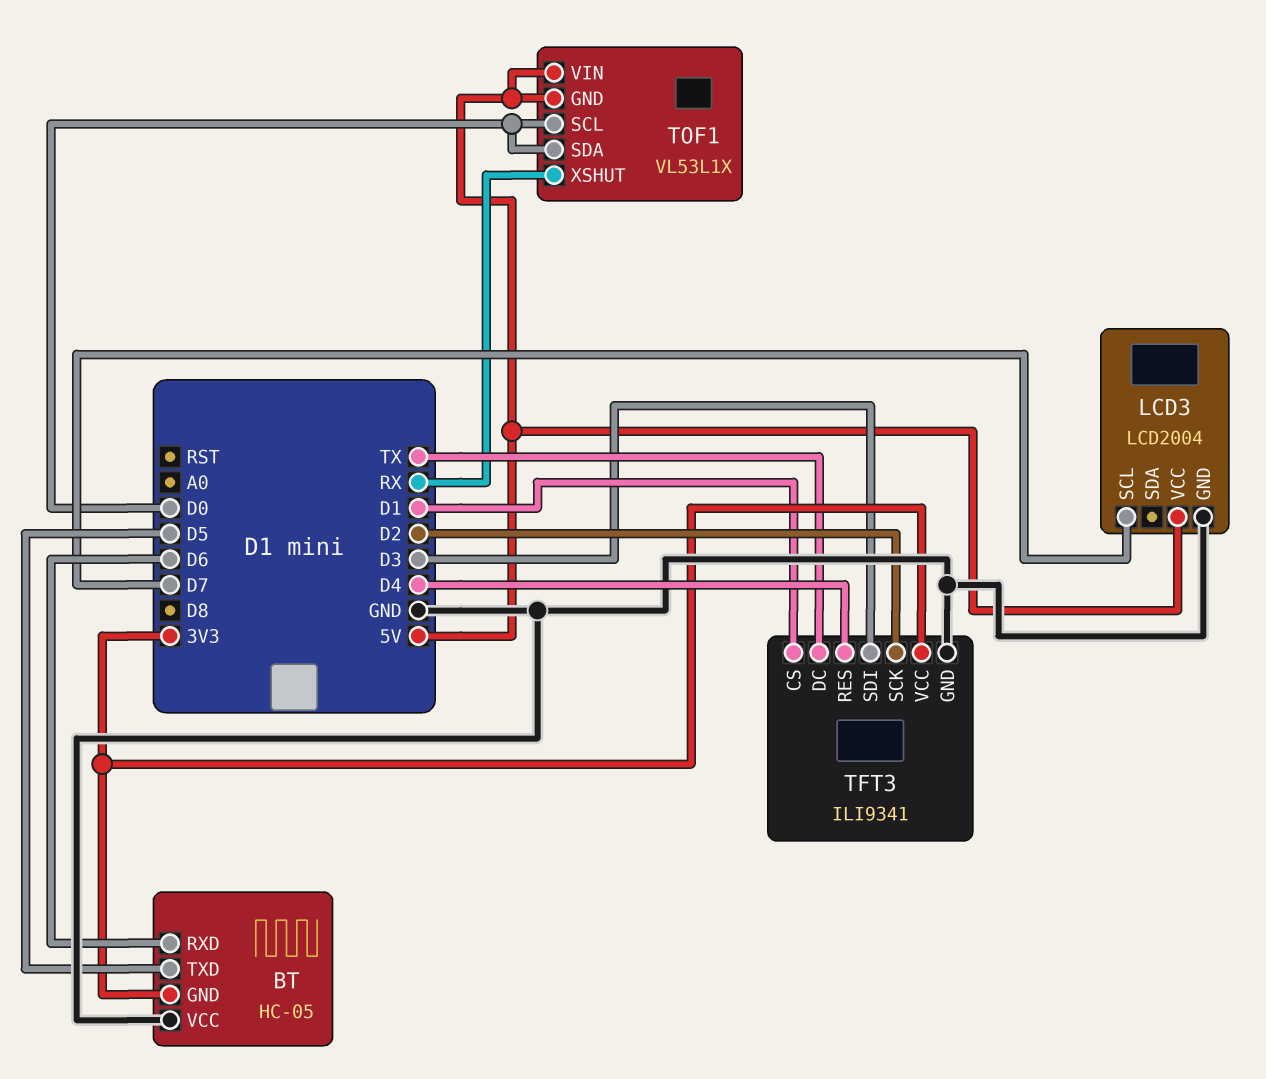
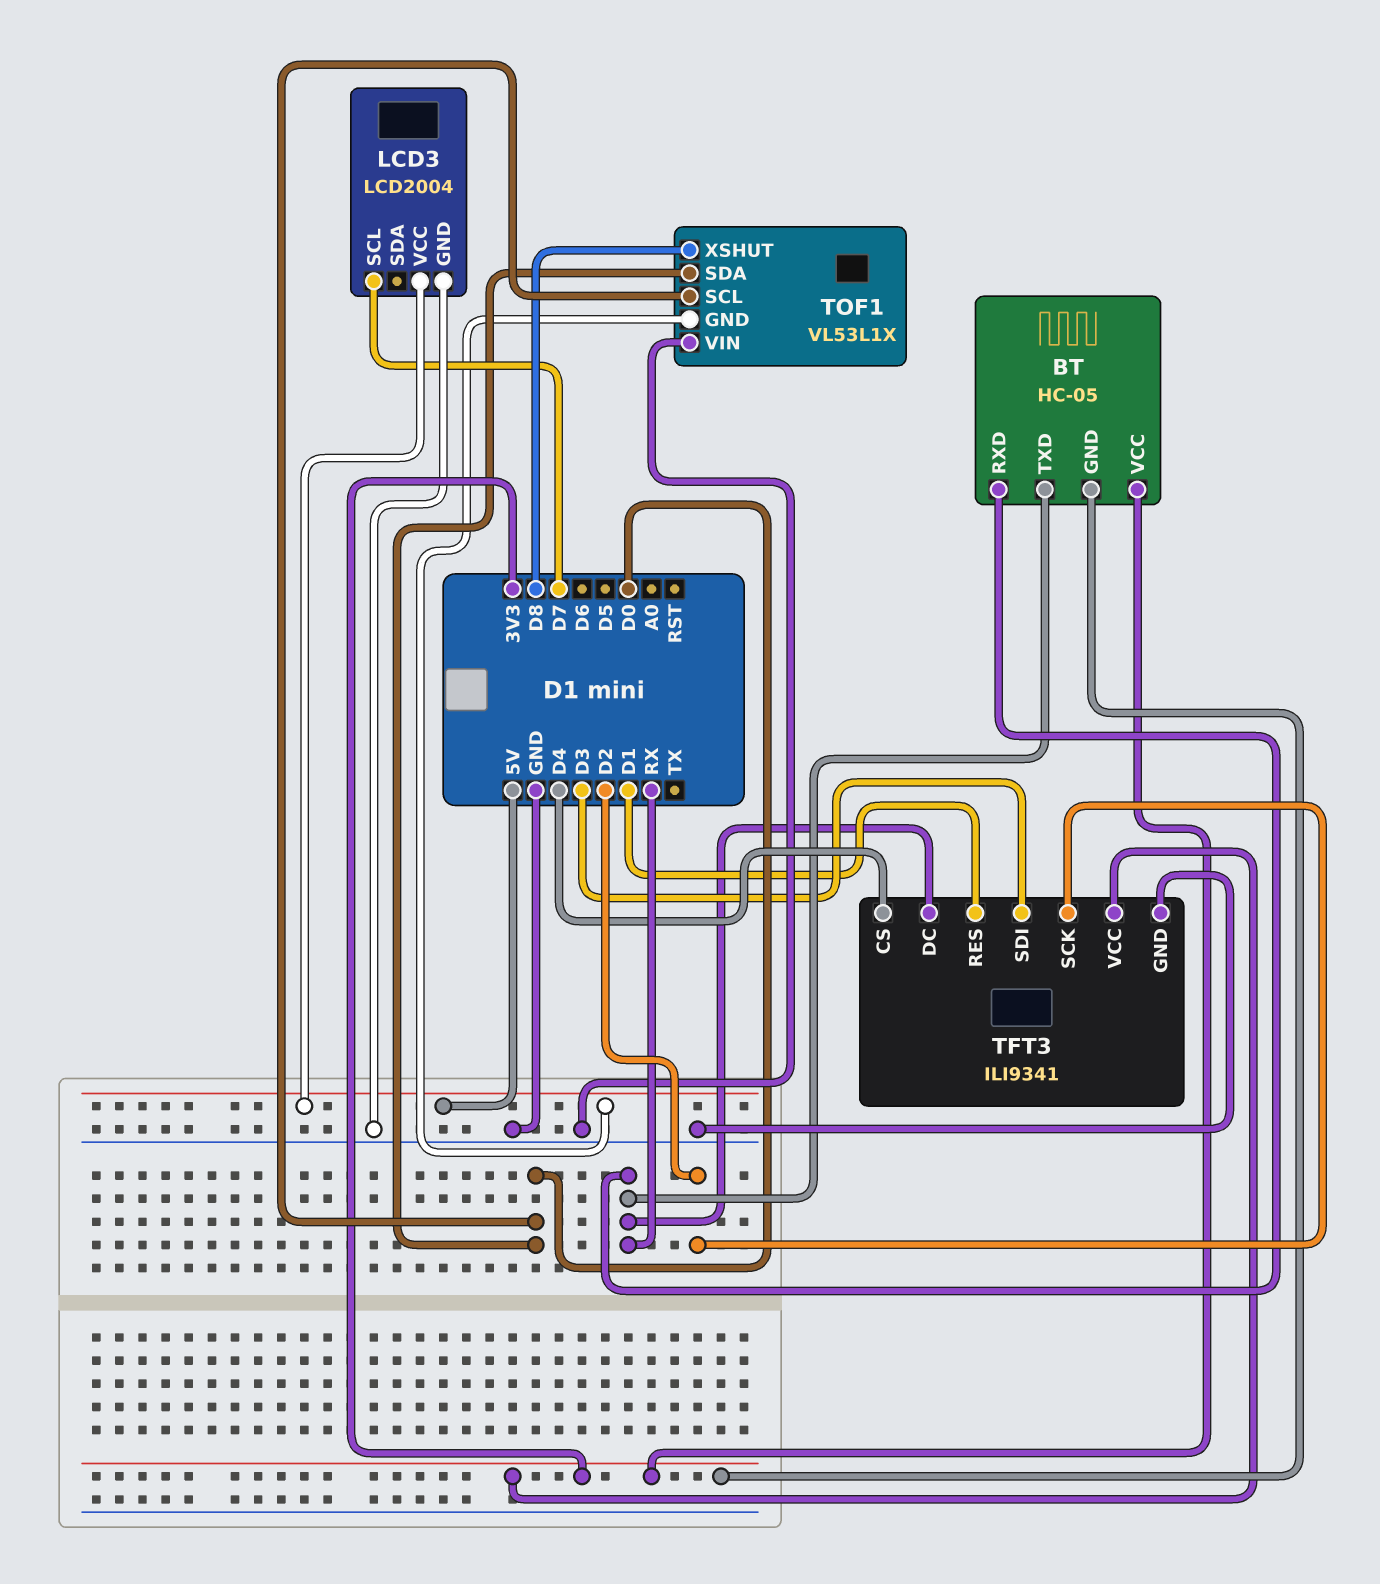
BT pin RXD: D6 -> RX
BT pin TXD: D5 -> RX
BT pin VCC: GND -> 3V3
TFT3 pin CS: D1 -> D4
TFT3 pin DC: TX -> RX
TFT3 pin RES: D4 -> D1
TOF1 pin VIN: 5V -> GND
TOF1 pin XSHUT: RX -> D8

